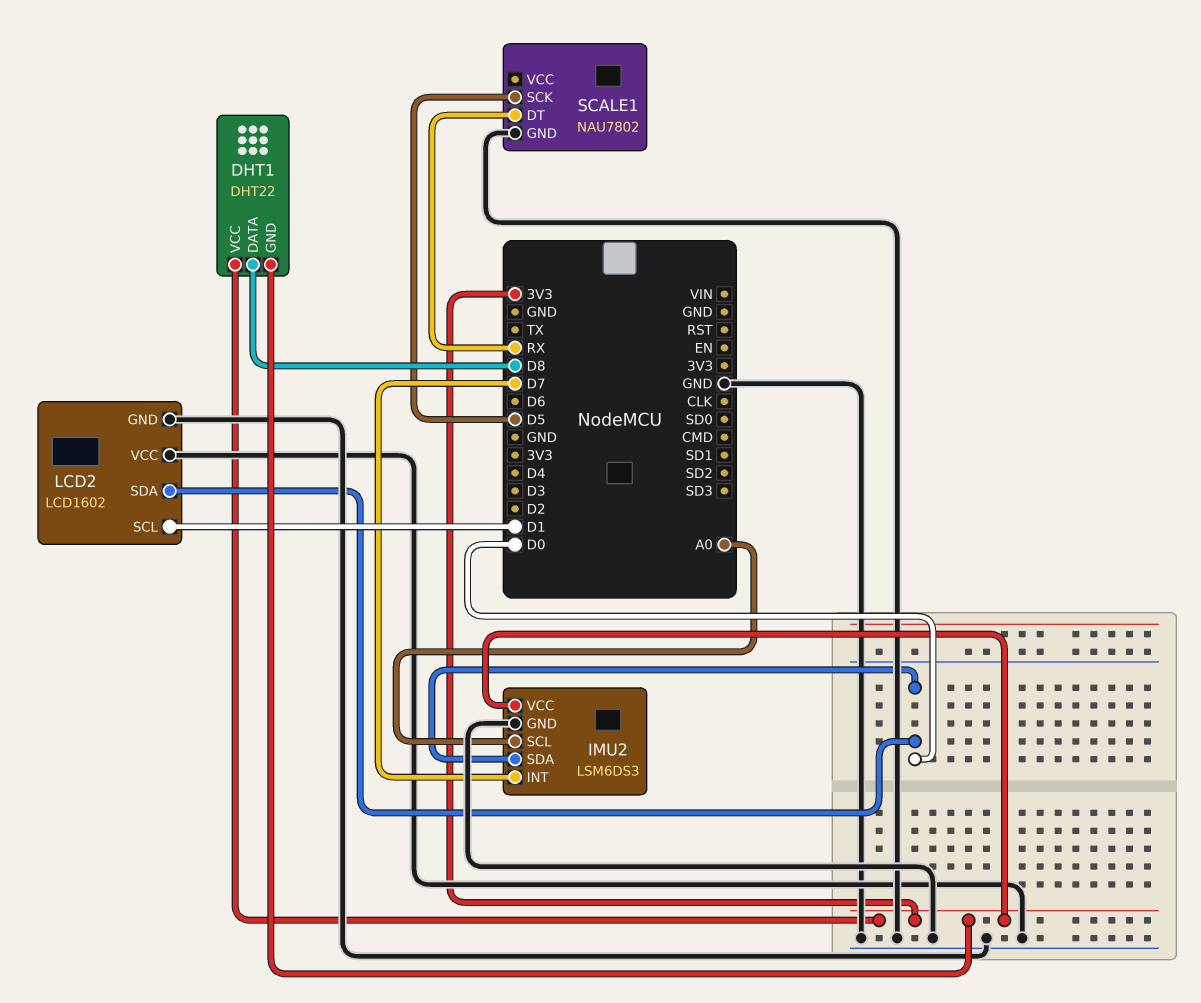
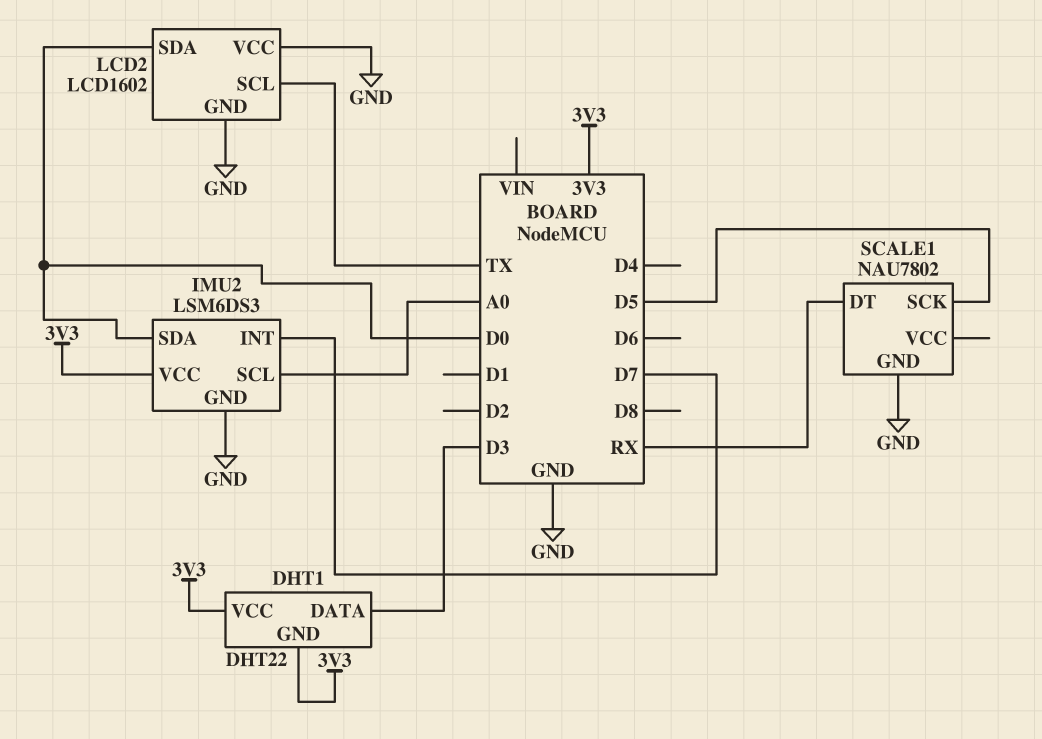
DHT1 pin DATA: D8 -> D3
LCD2 pin SCL: D1 -> TX

